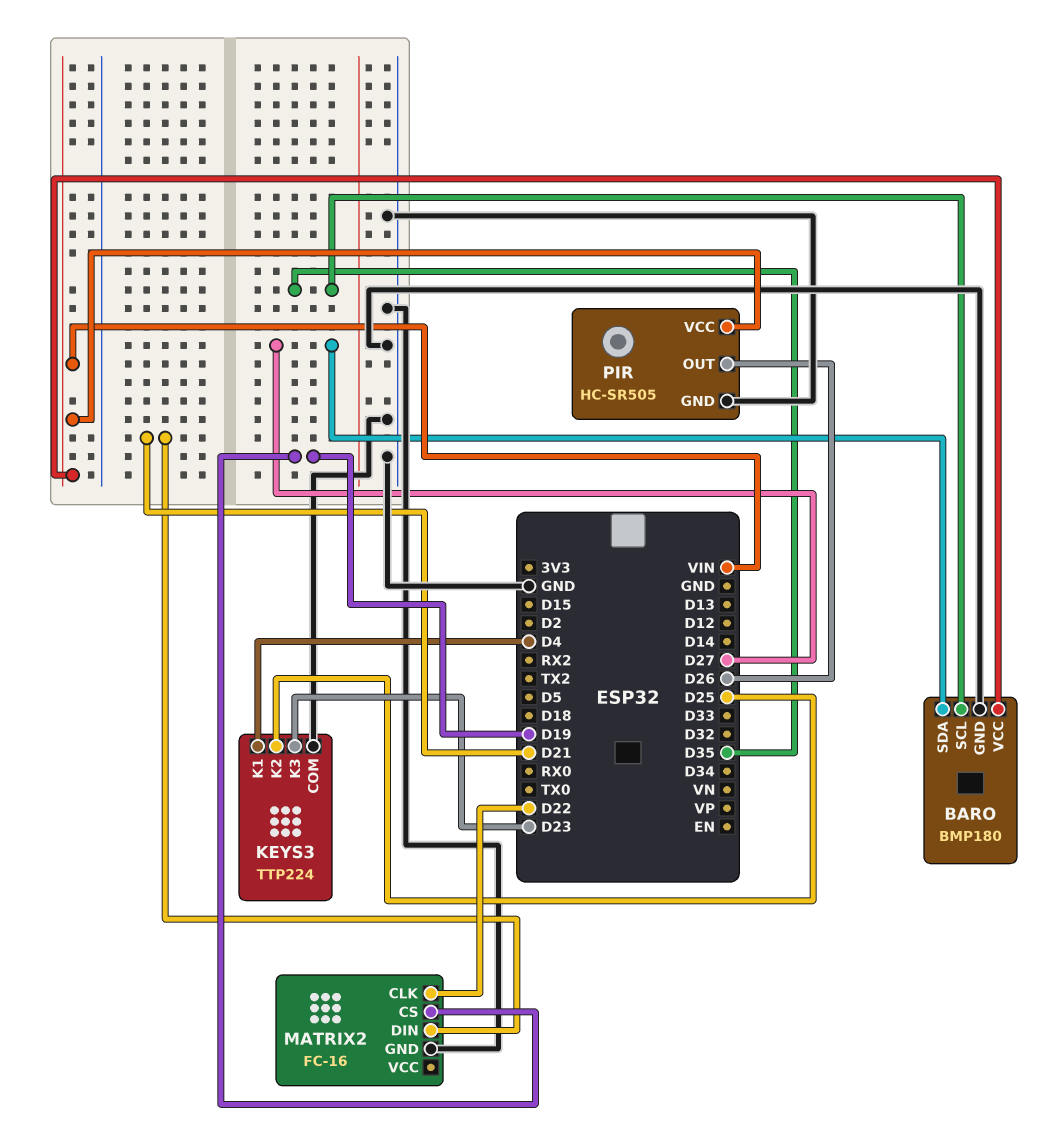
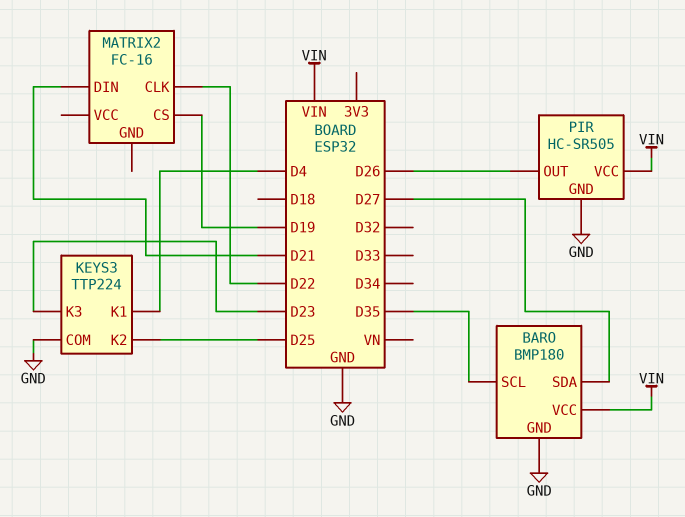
MATRIX2 pin GND: GND -> none

